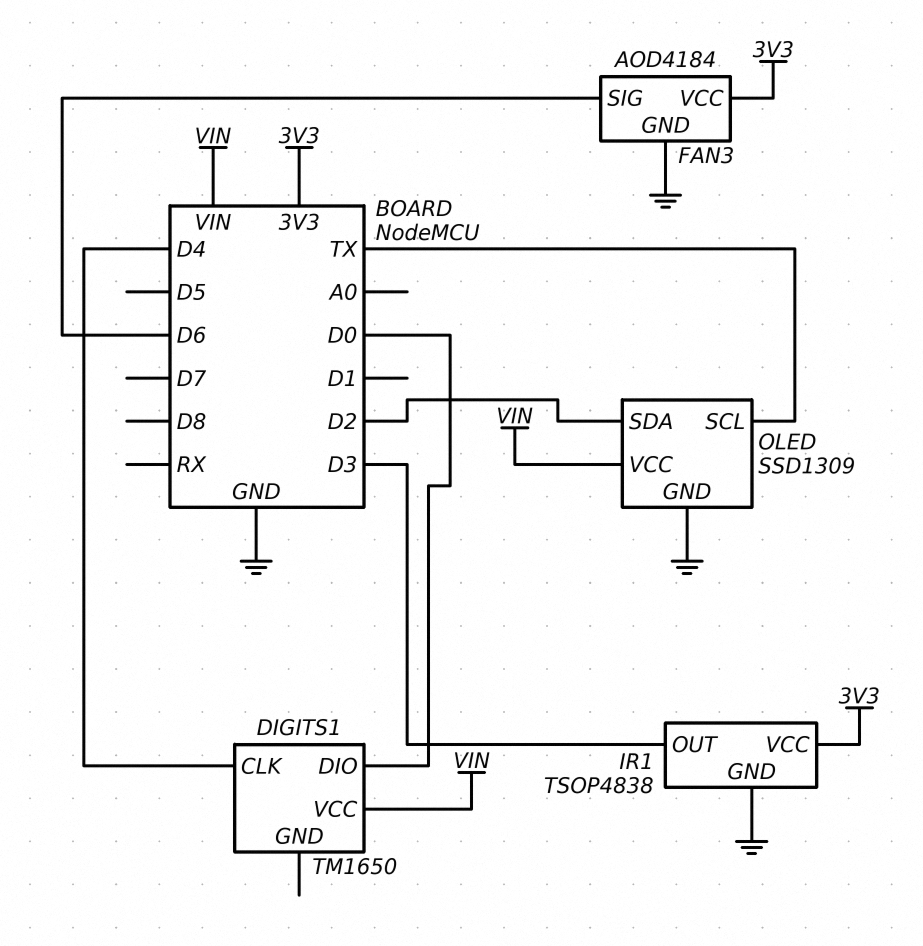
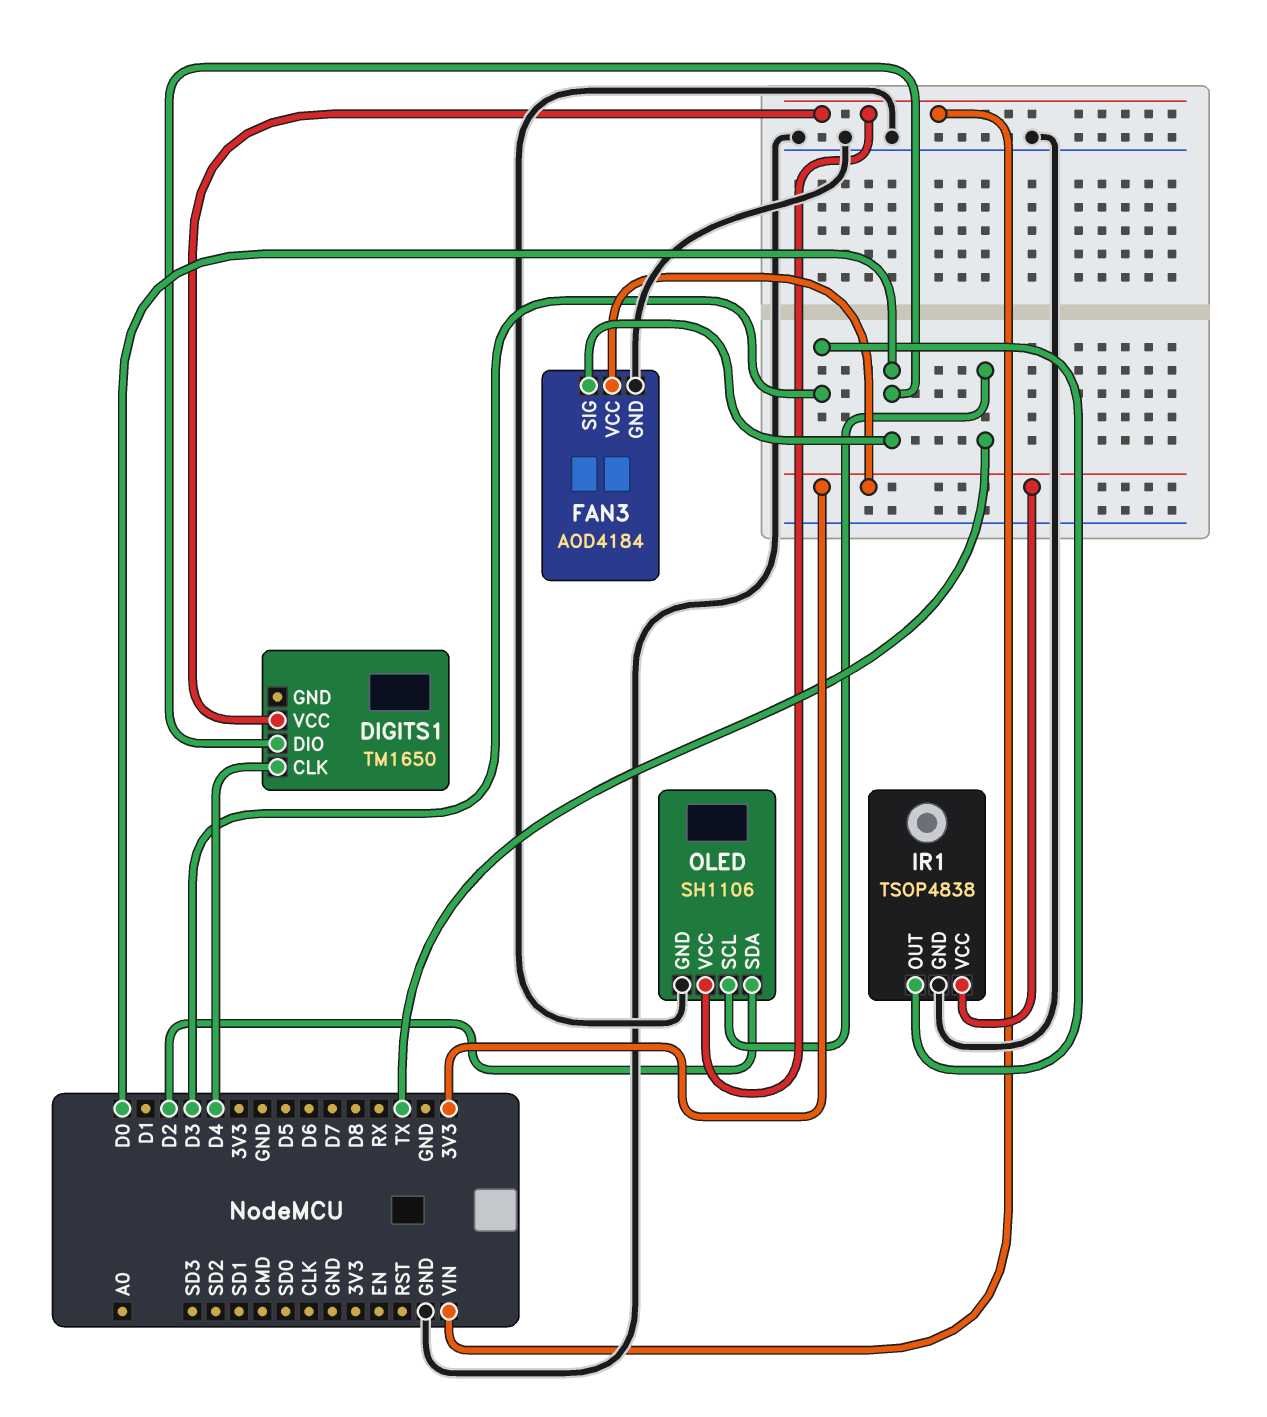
FAN3 pin SIG: D6 -> D0
OLED: SSD1309 -> SH1106

